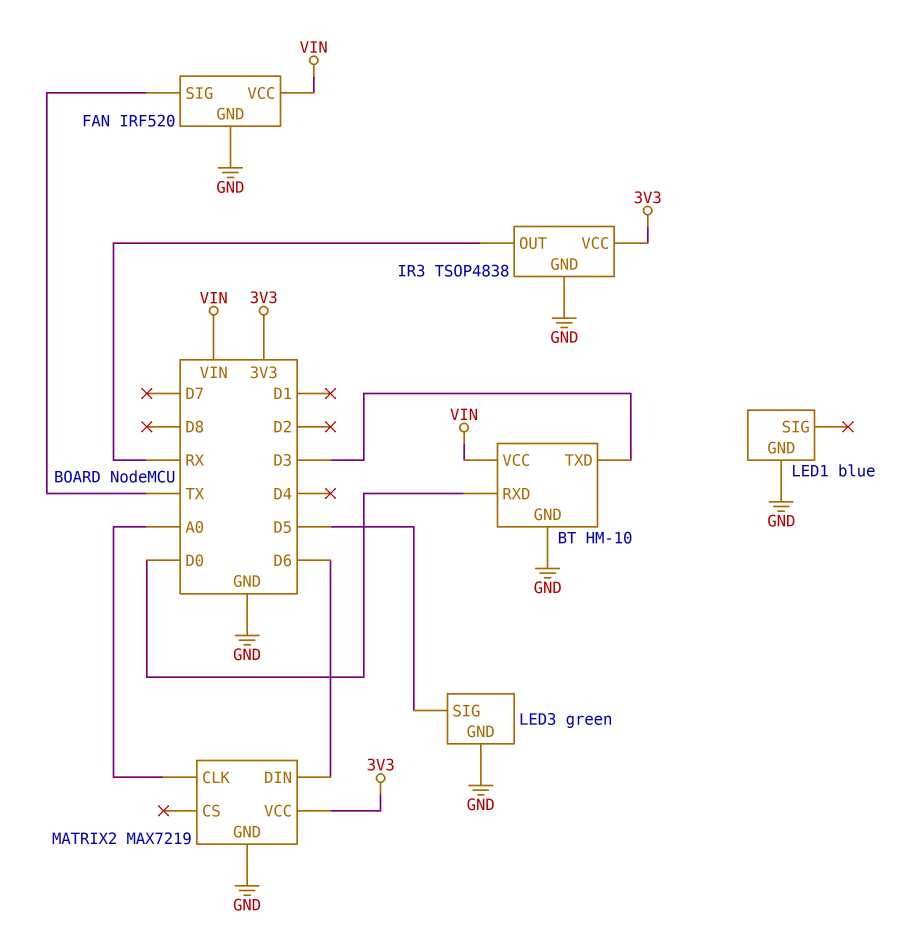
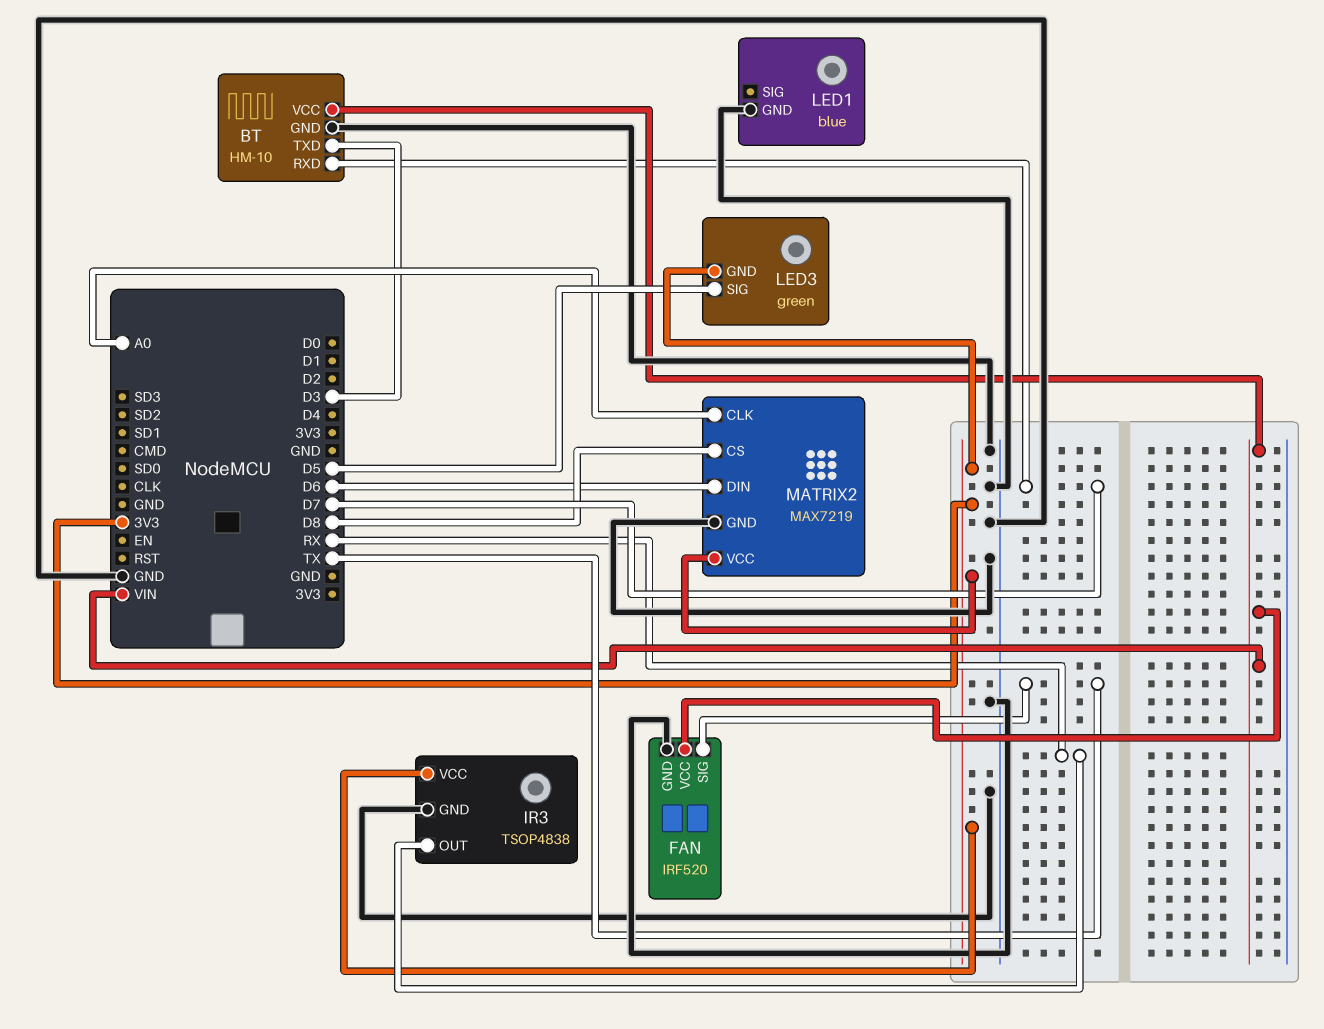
BT pin RXD: D0 -> D7
LED3 pin GND: GND -> 3V3
MATRIX2 pin CS: none -> D8

